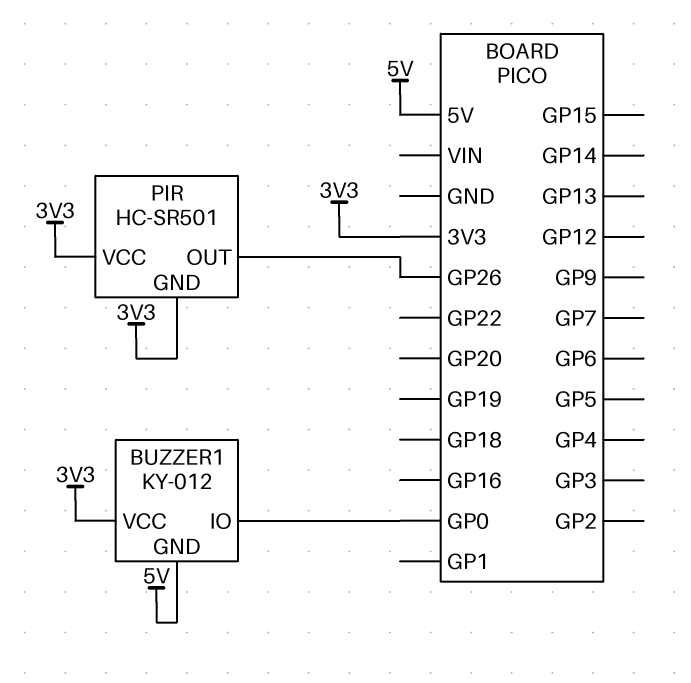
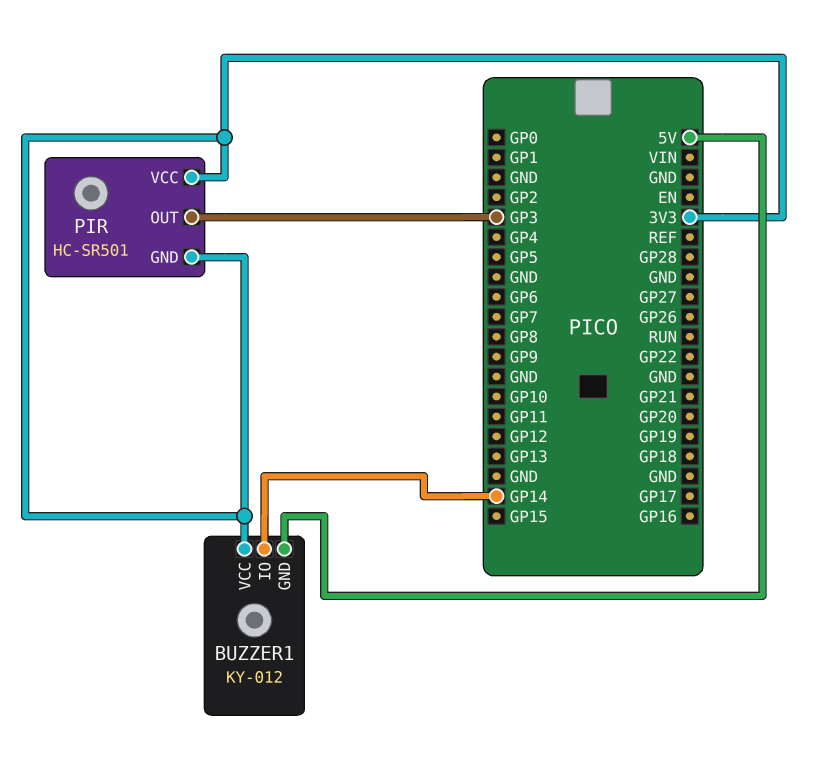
BUZZER1 pin IO: GP0 -> GP14
PIR pin OUT: GP26 -> GP3

